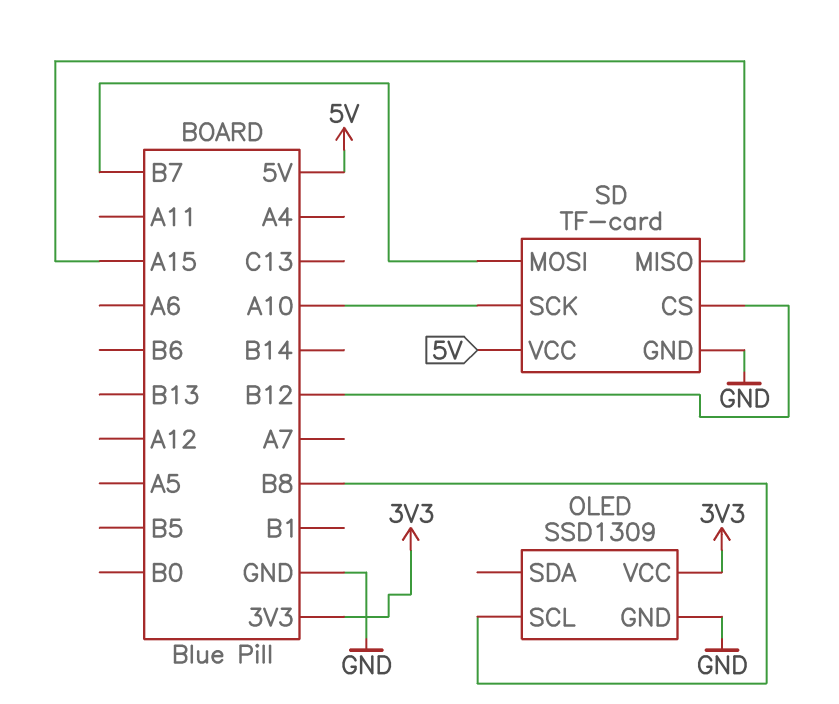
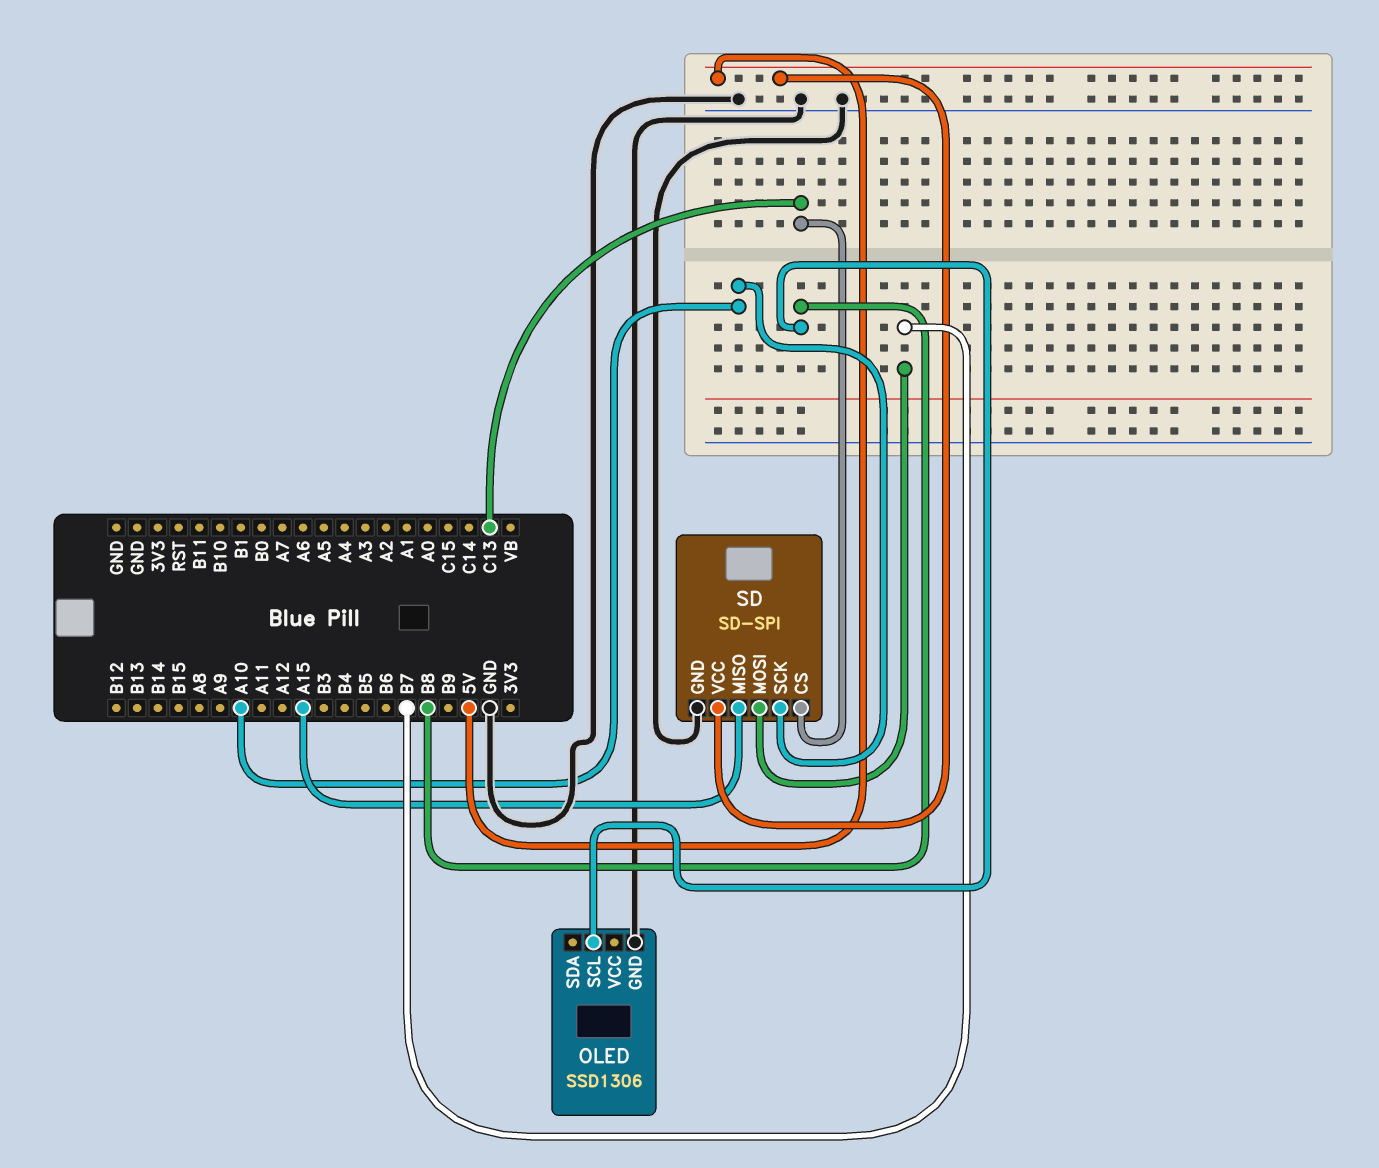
OLED: SSD1309 -> SSD1306
OLED pin VCC: 3V3 -> none
SD: TF-card -> SD-SPI
SD pin CS: B12 -> C13

